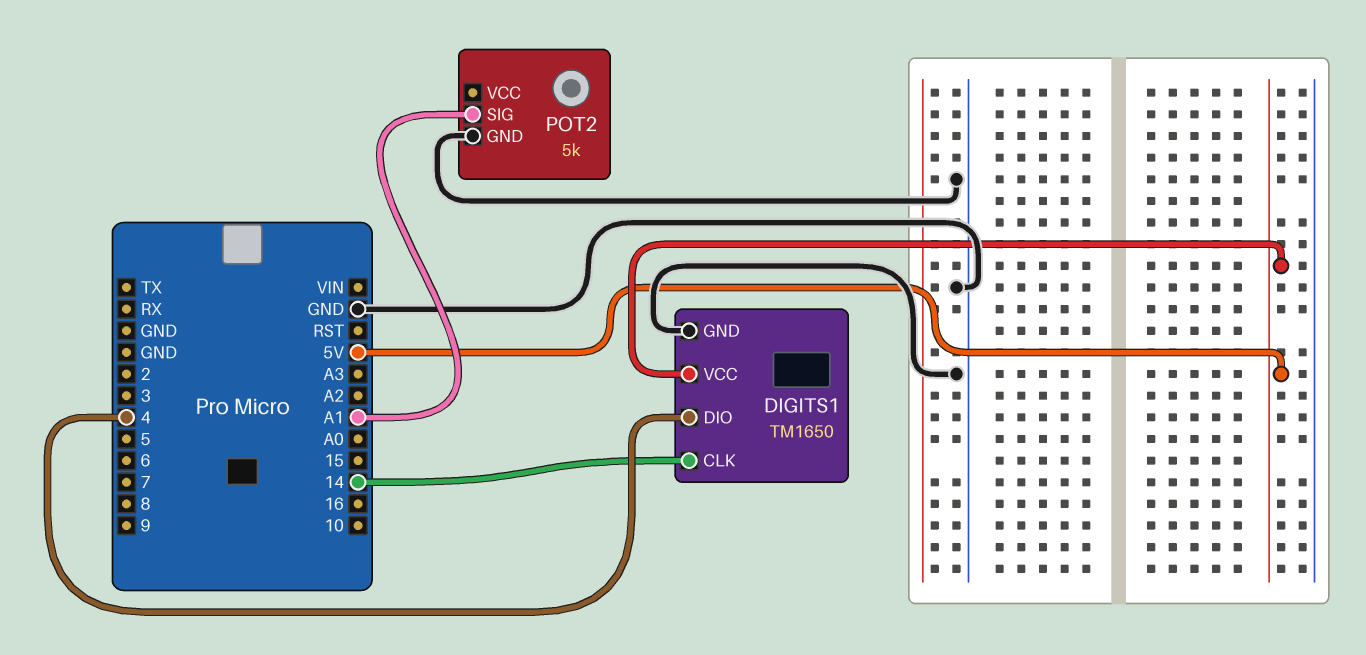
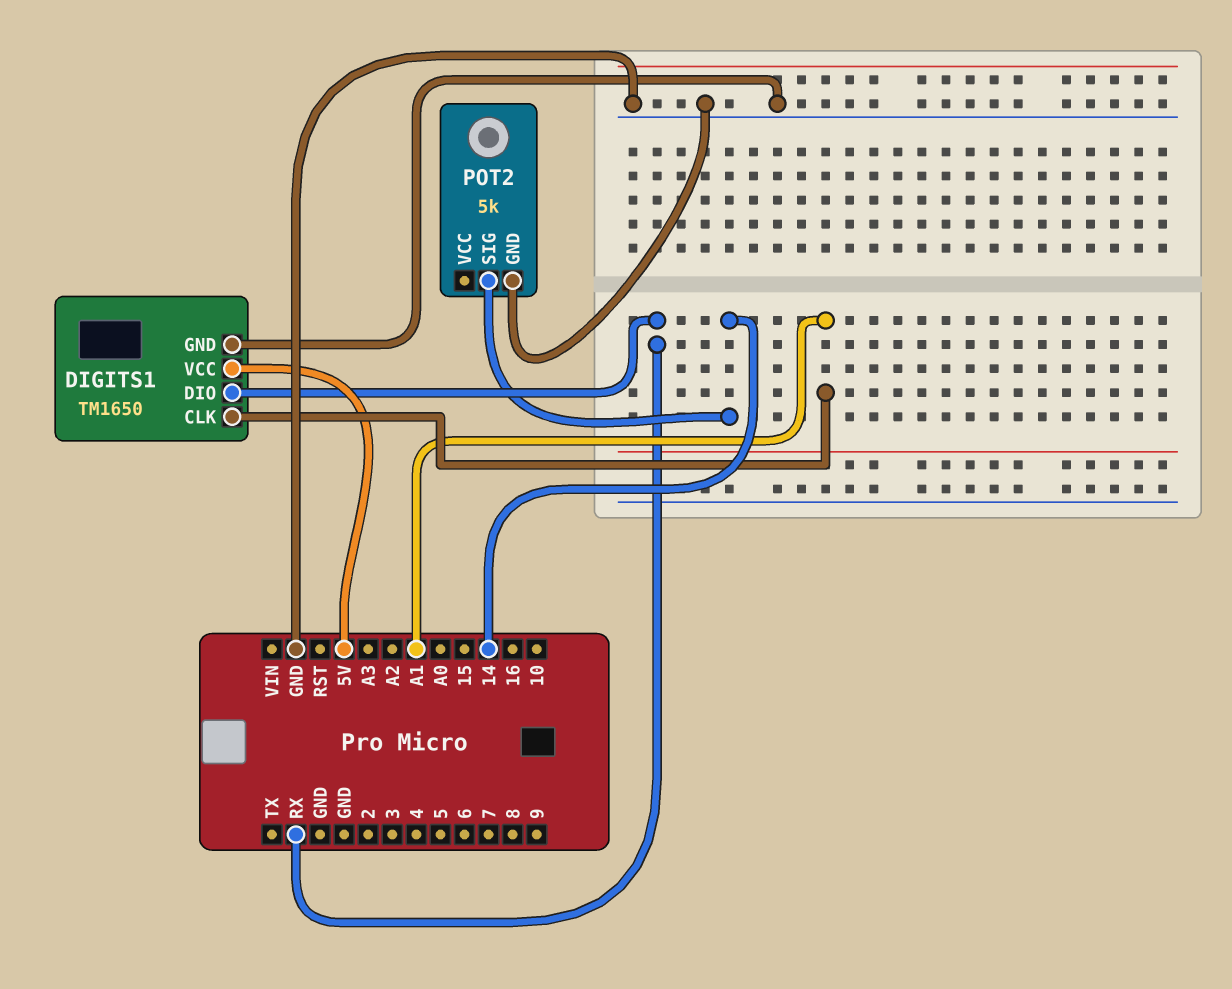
DIGITS1 pin CLK: 14 -> A1
DIGITS1 pin DIO: 4 -> RX
POT2 pin SIG: A1 -> 14

